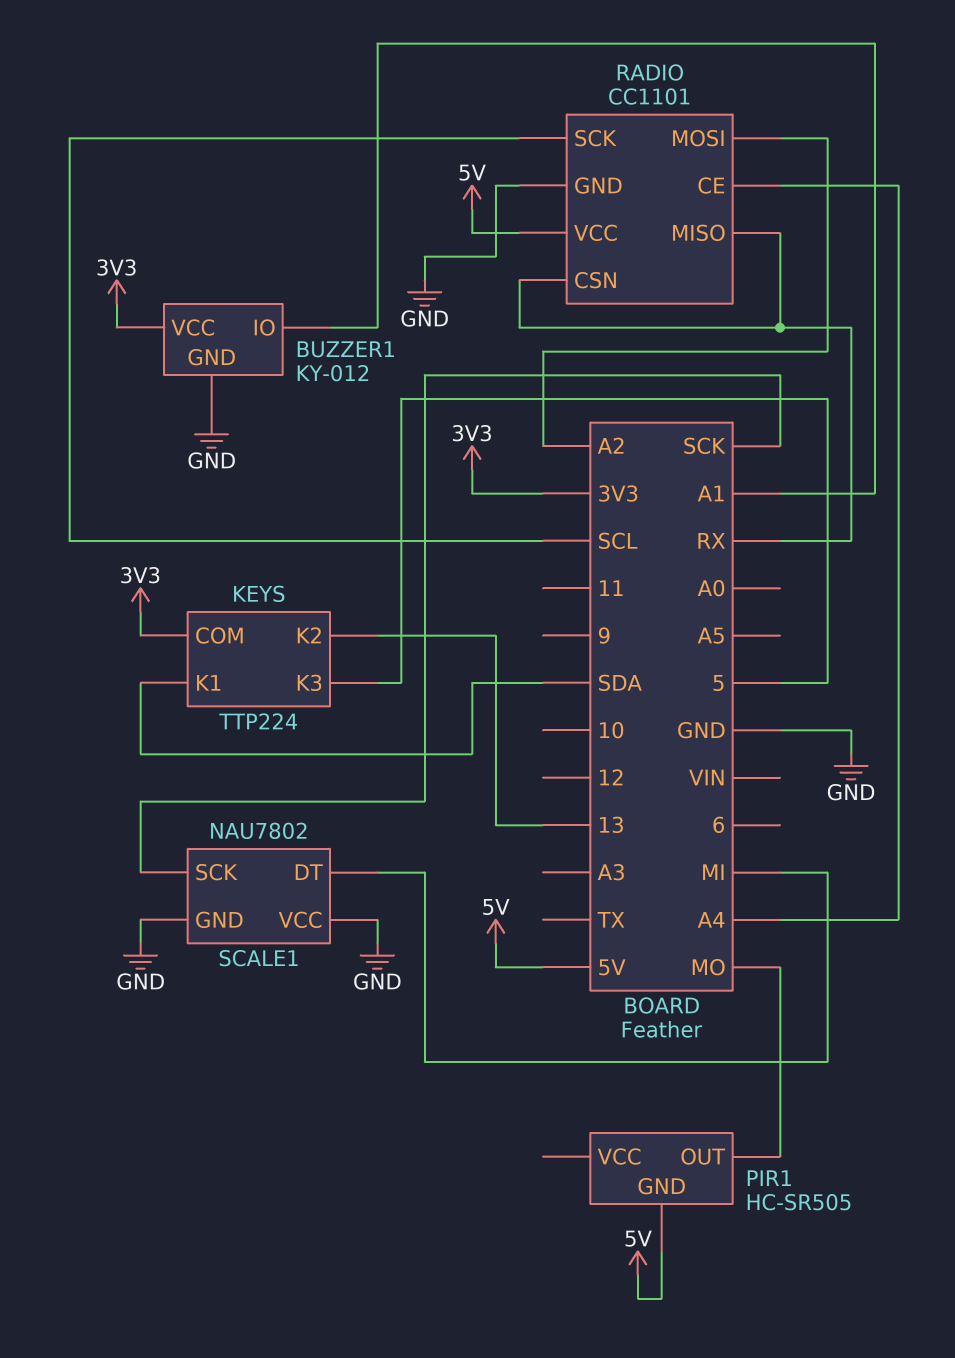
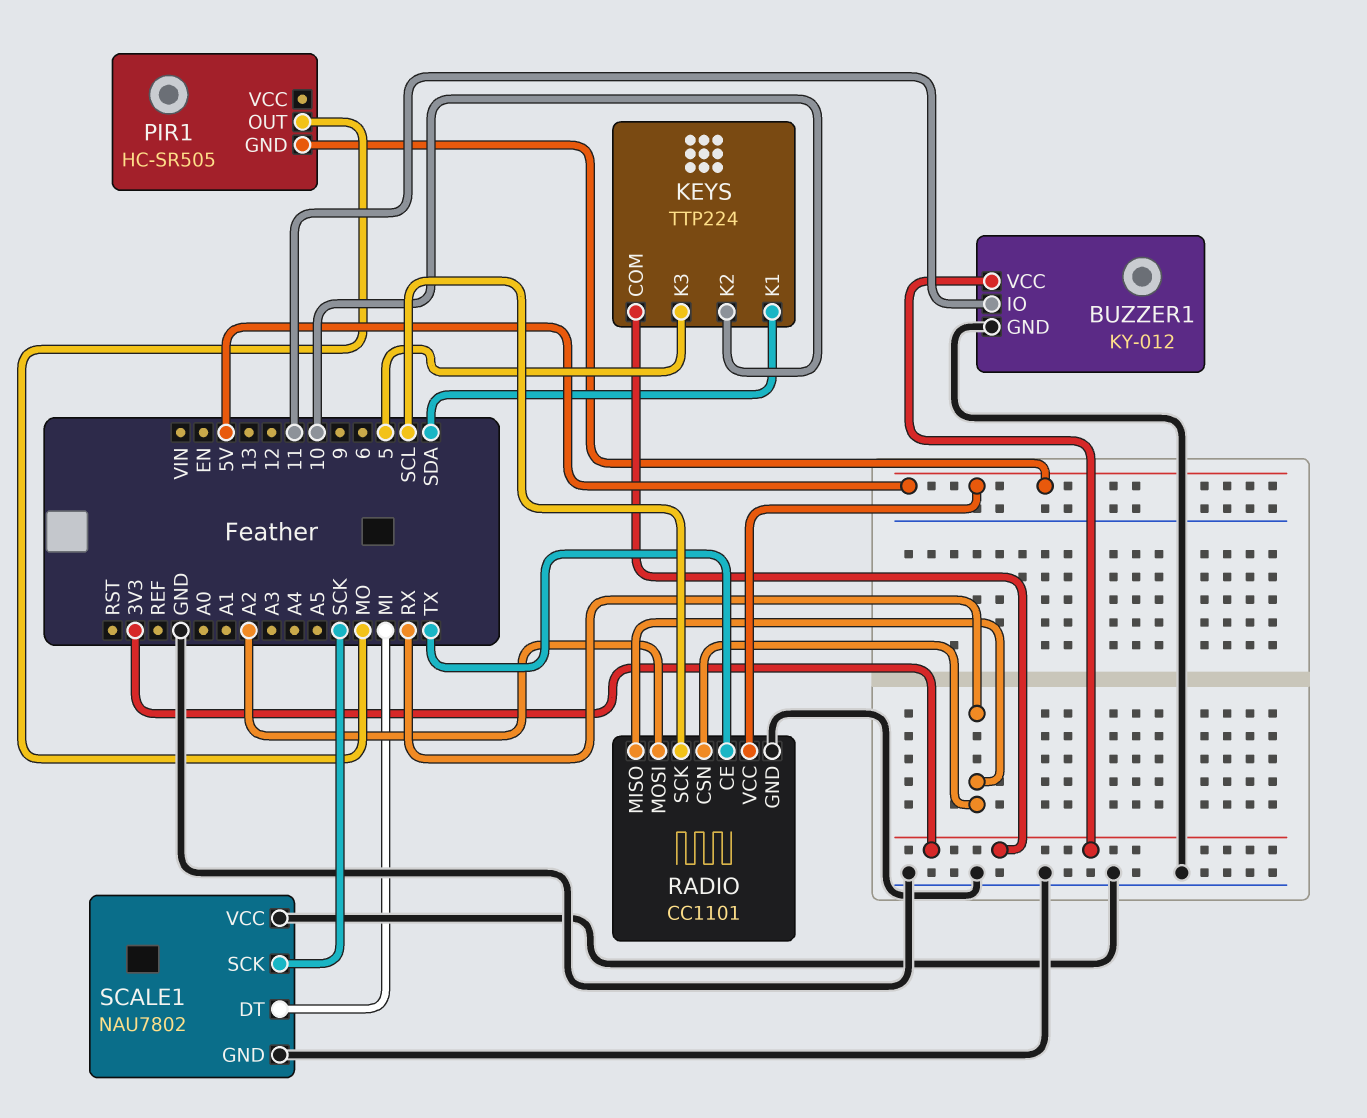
BUZZER1 pin IO: A1 -> 11
KEYS pin K2: 13 -> 10
RADIO pin CE: A4 -> TX

